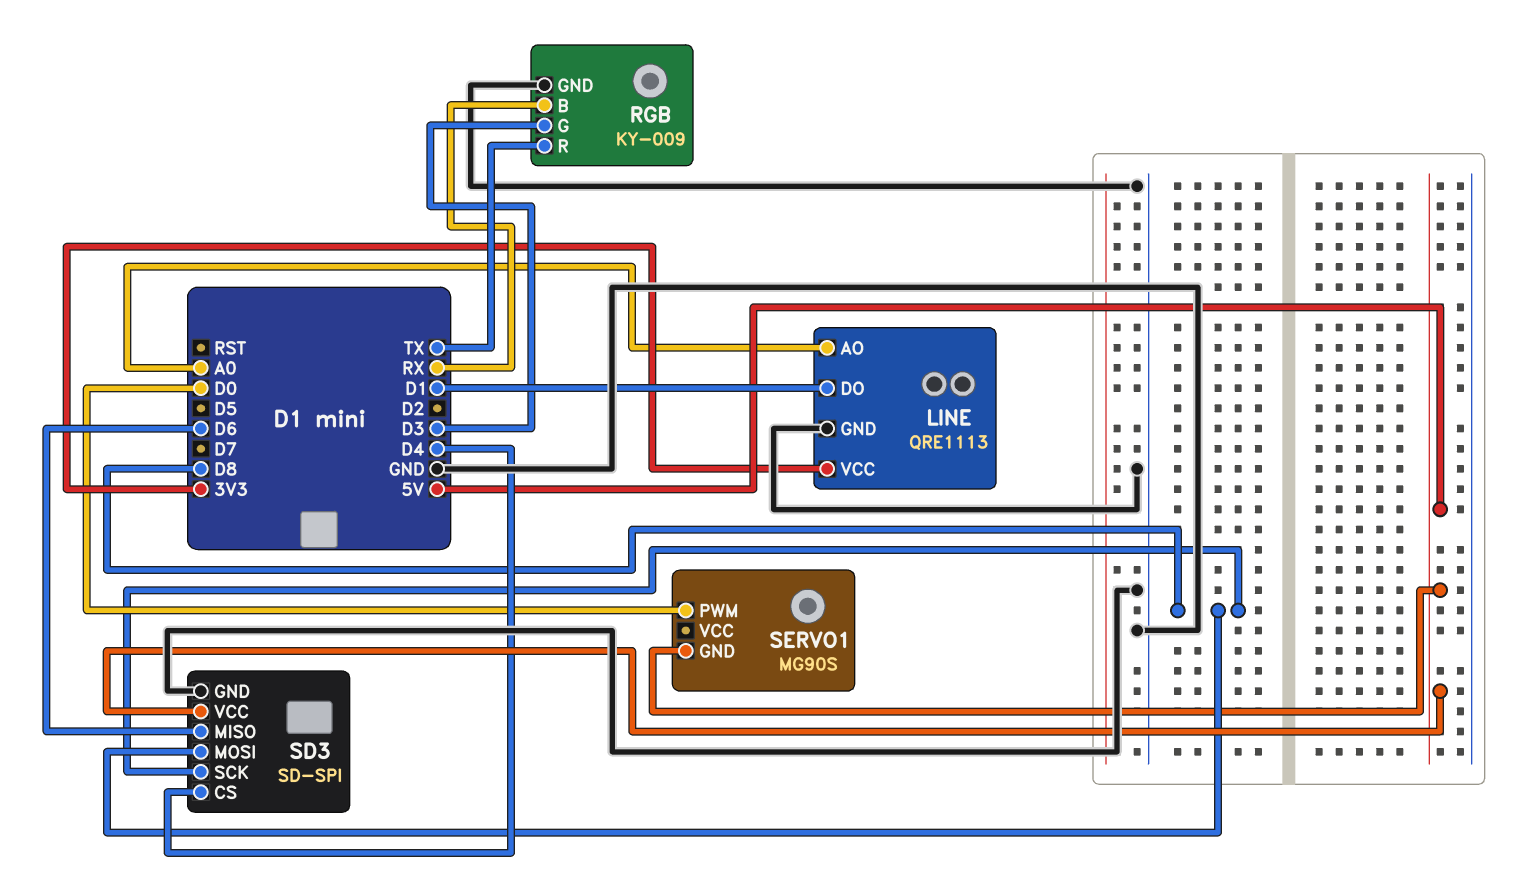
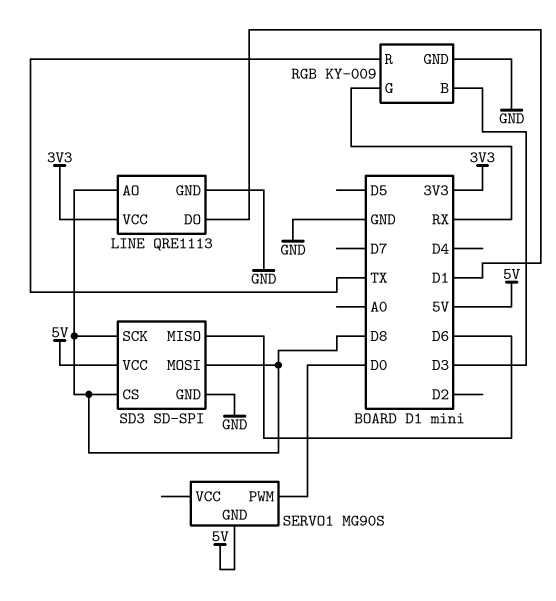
LINE pin AO: A0 -> D8
RGB pin B: RX -> D3
RGB pin G: D3 -> RX
SD3 pin CS: D4 -> D8

